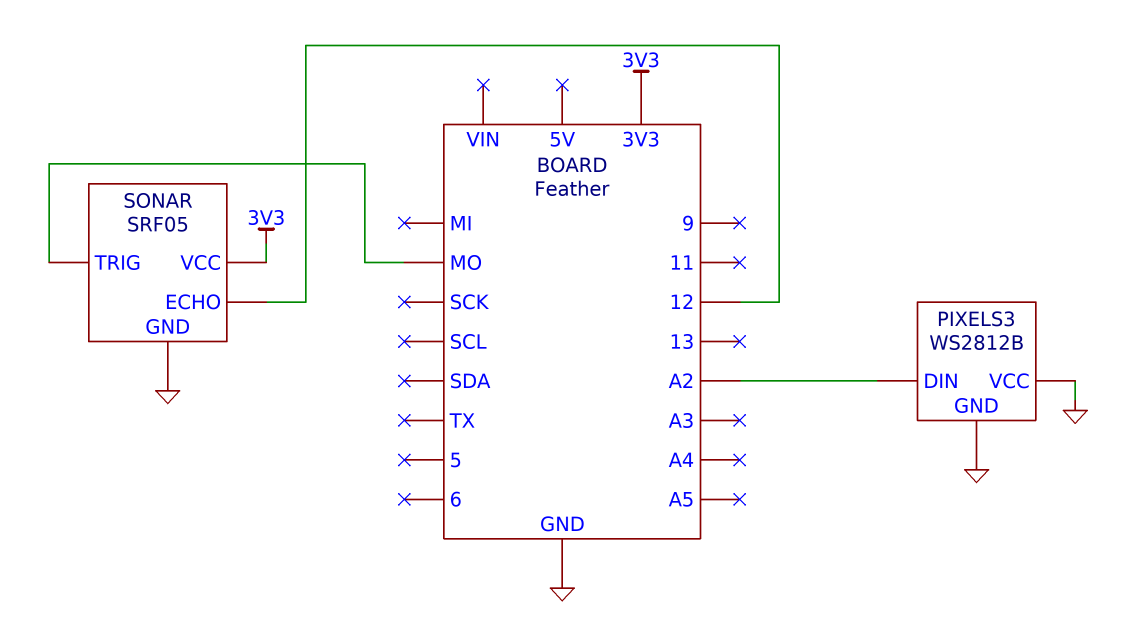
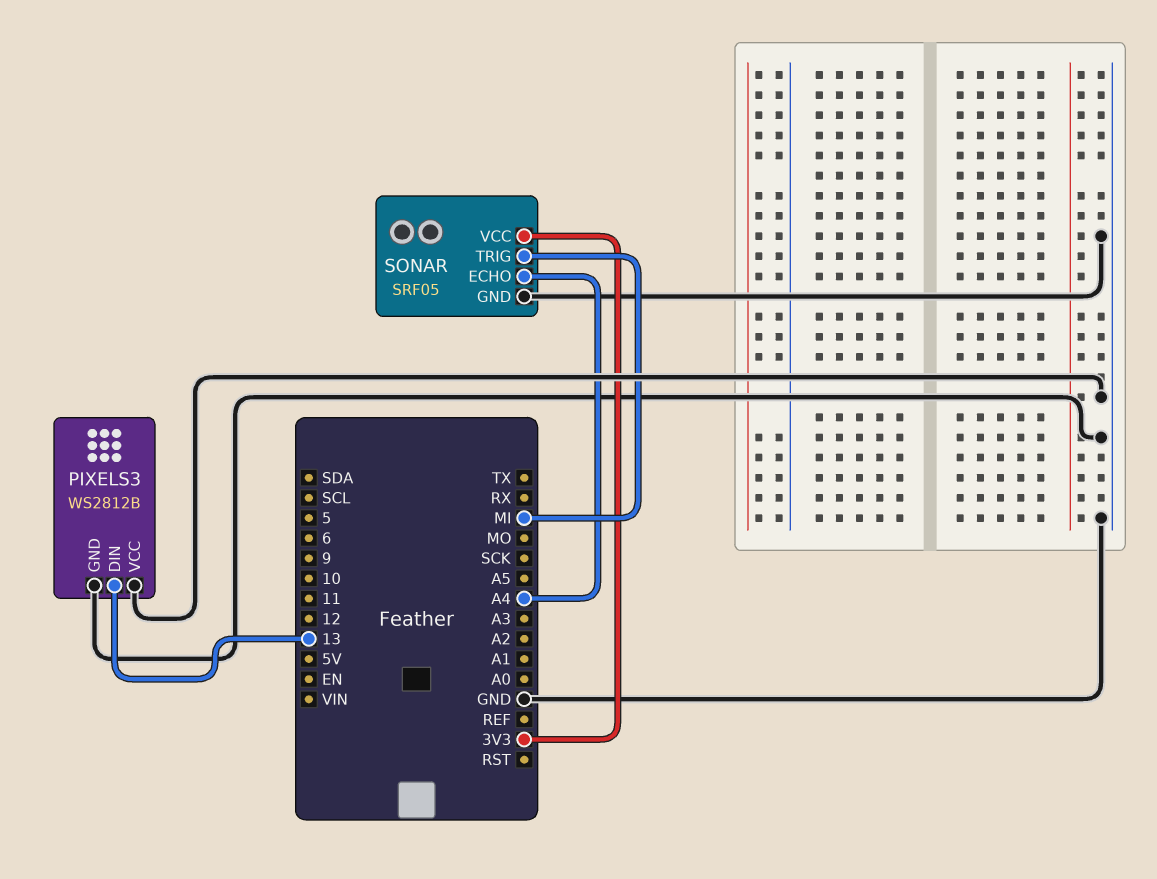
PIXELS3 pin DIN: A2 -> 13
SONAR pin ECHO: 12 -> A4
SONAR pin TRIG: MO -> MI

